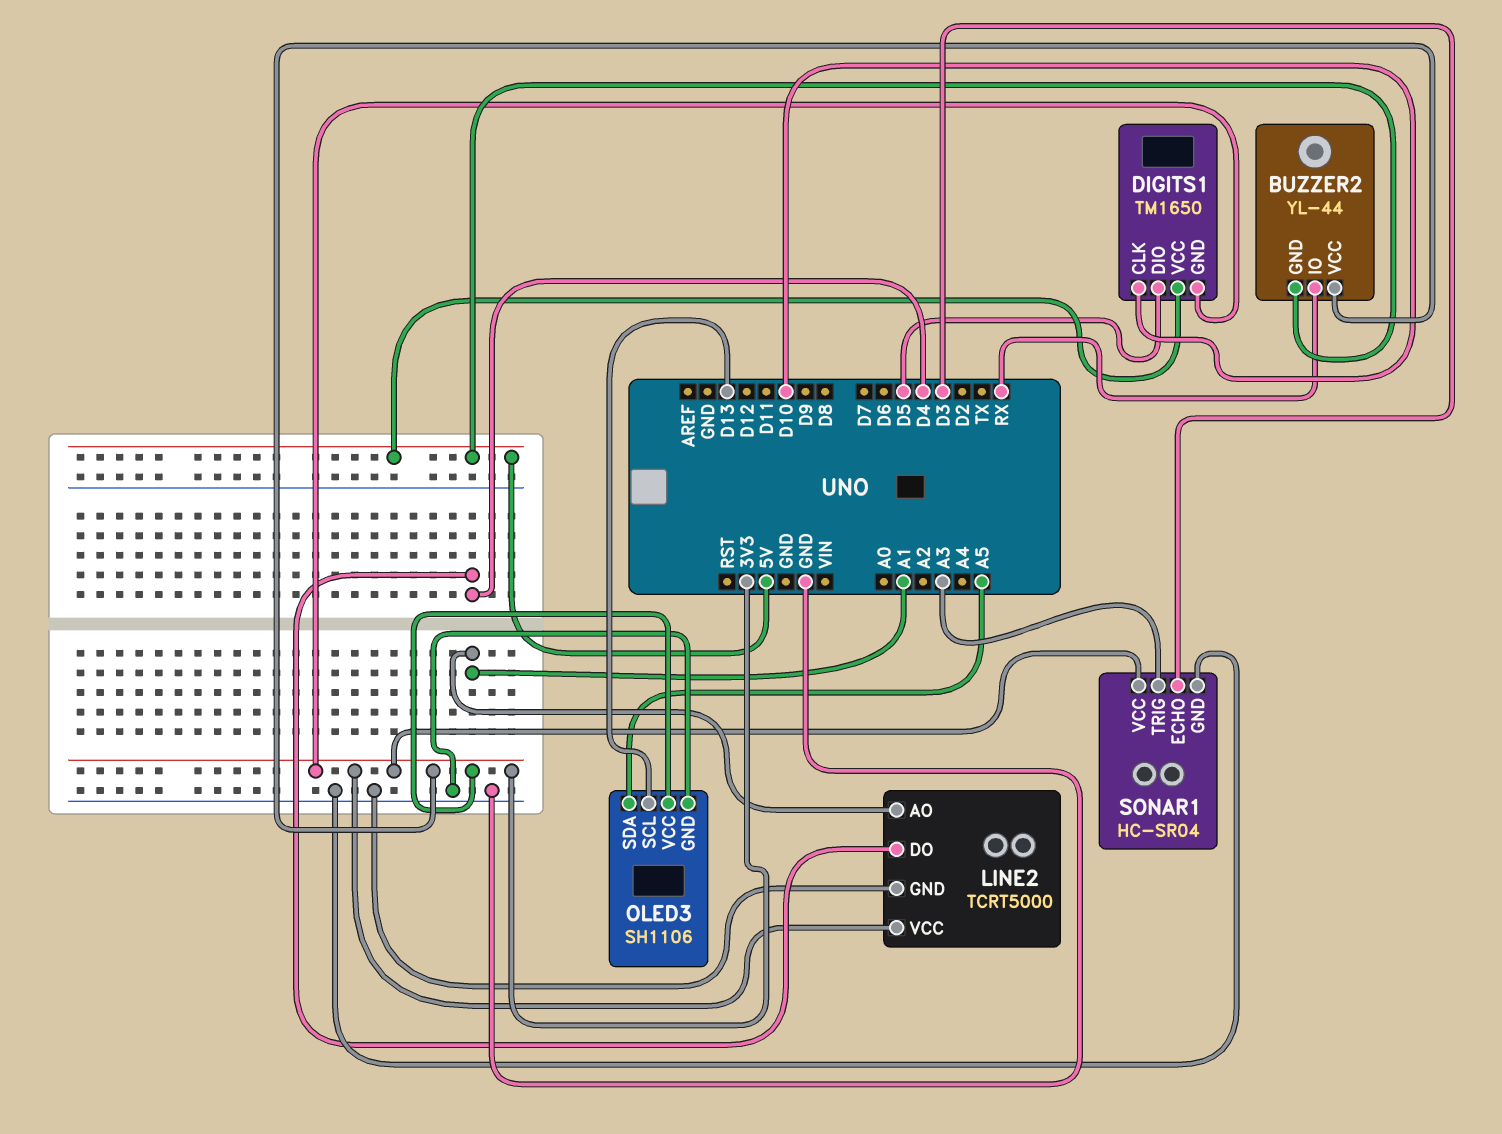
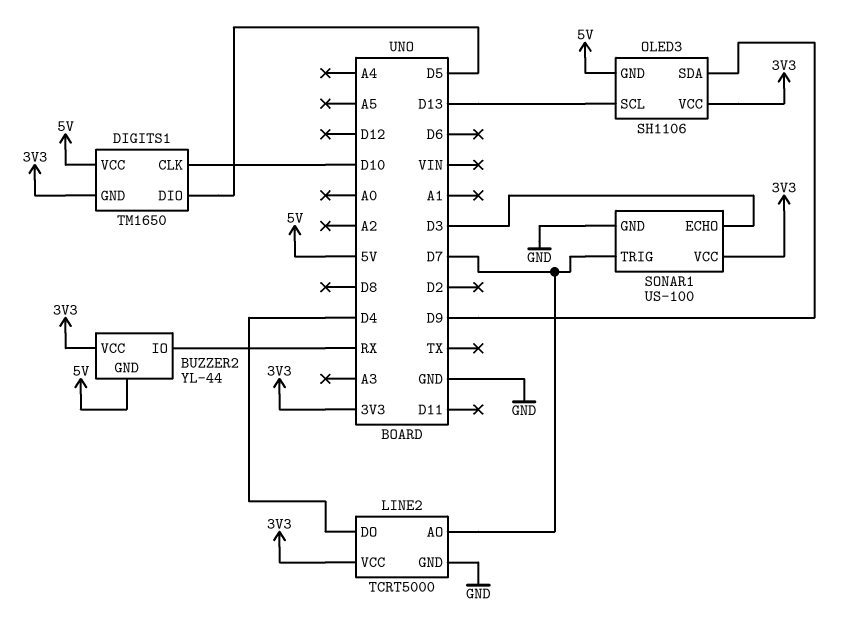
LINE2 pin AO: A1 -> D7
OLED3 pin GND: GND -> 5V
OLED3 pin SDA: A5 -> D9
SONAR1: HC-SR04 -> US-100
SONAR1 pin TRIG: A3 -> D7

